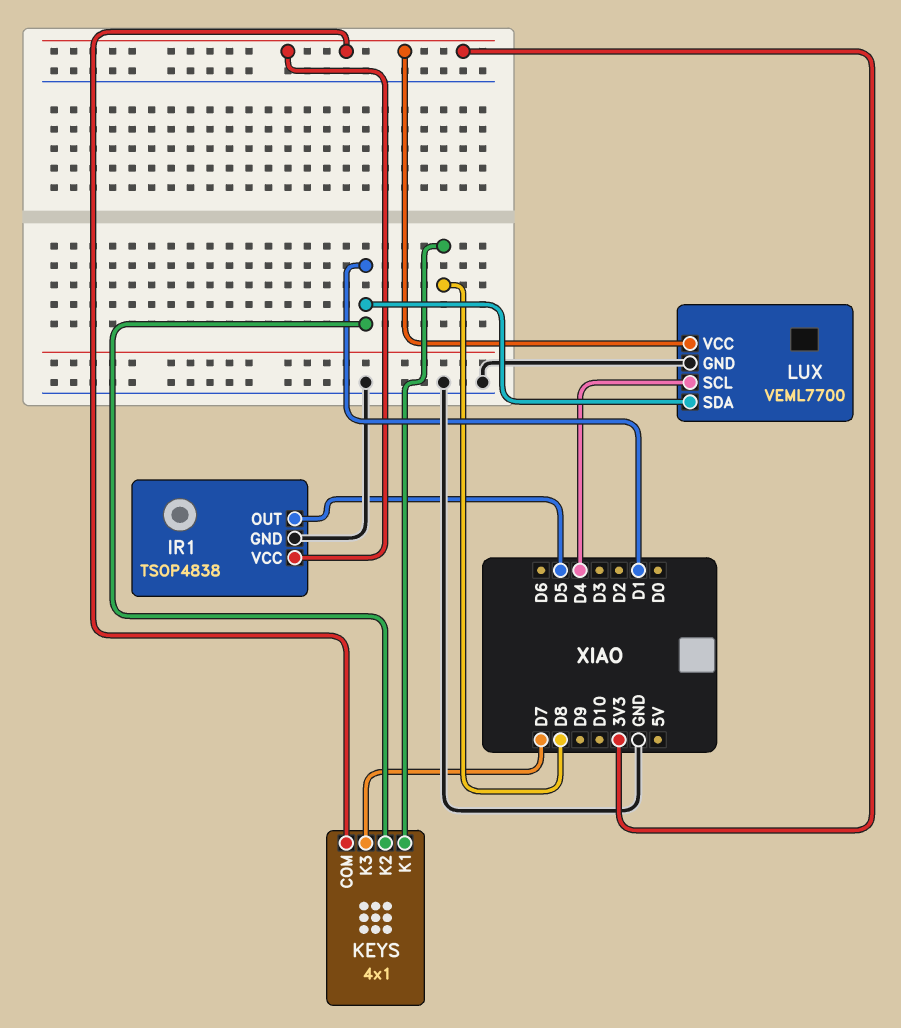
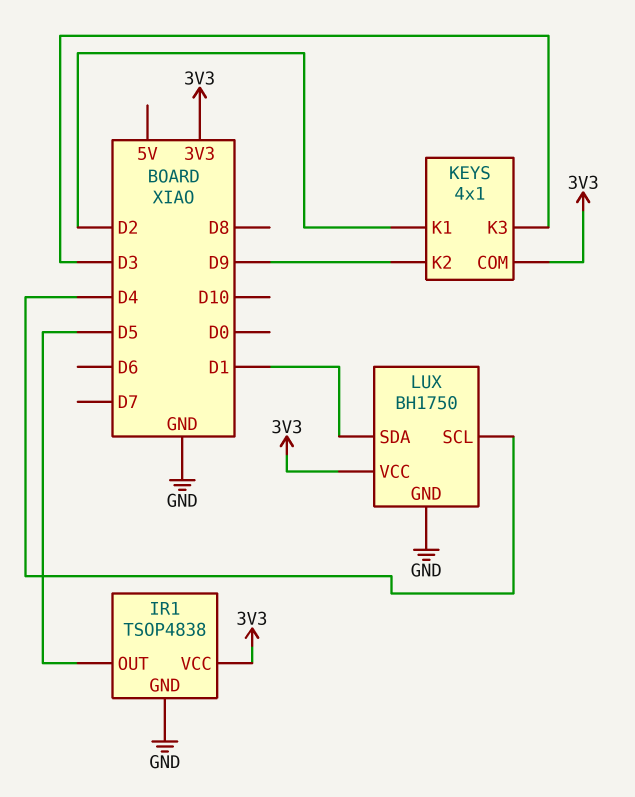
KEYS pin K1: D8 -> D2
KEYS pin K2: D1 -> D9
KEYS pin K3: D7 -> D3
LUX: VEML7700 -> BH1750

